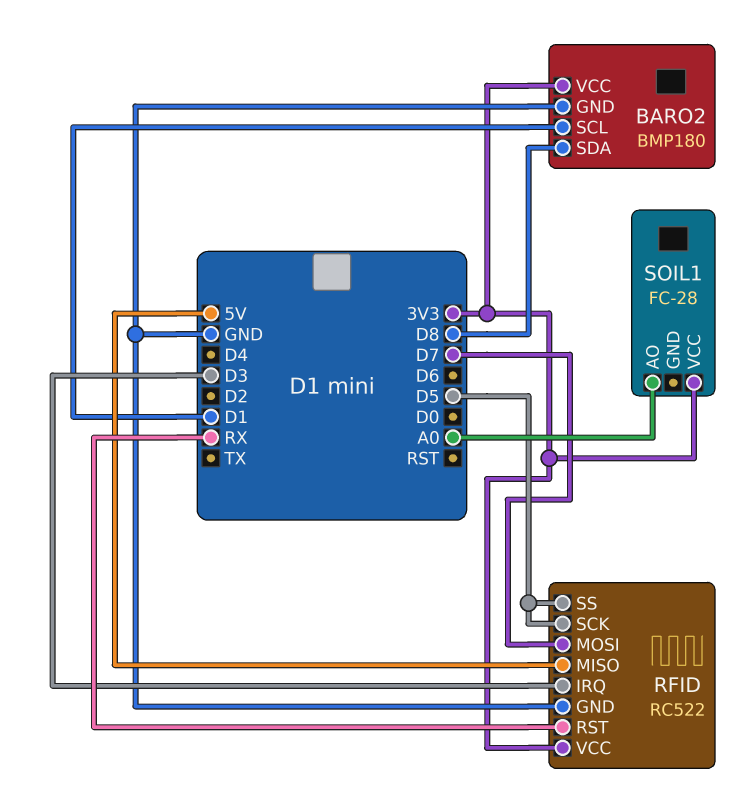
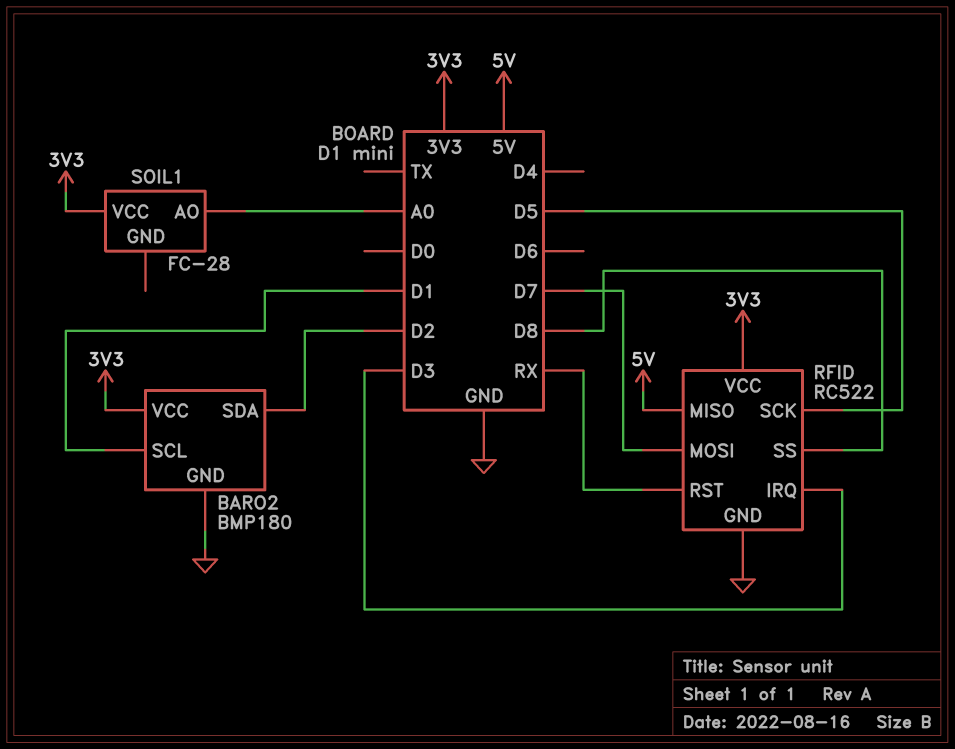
BARO2 pin SDA: D8 -> D2
RFID pin SS: D5 -> D8

